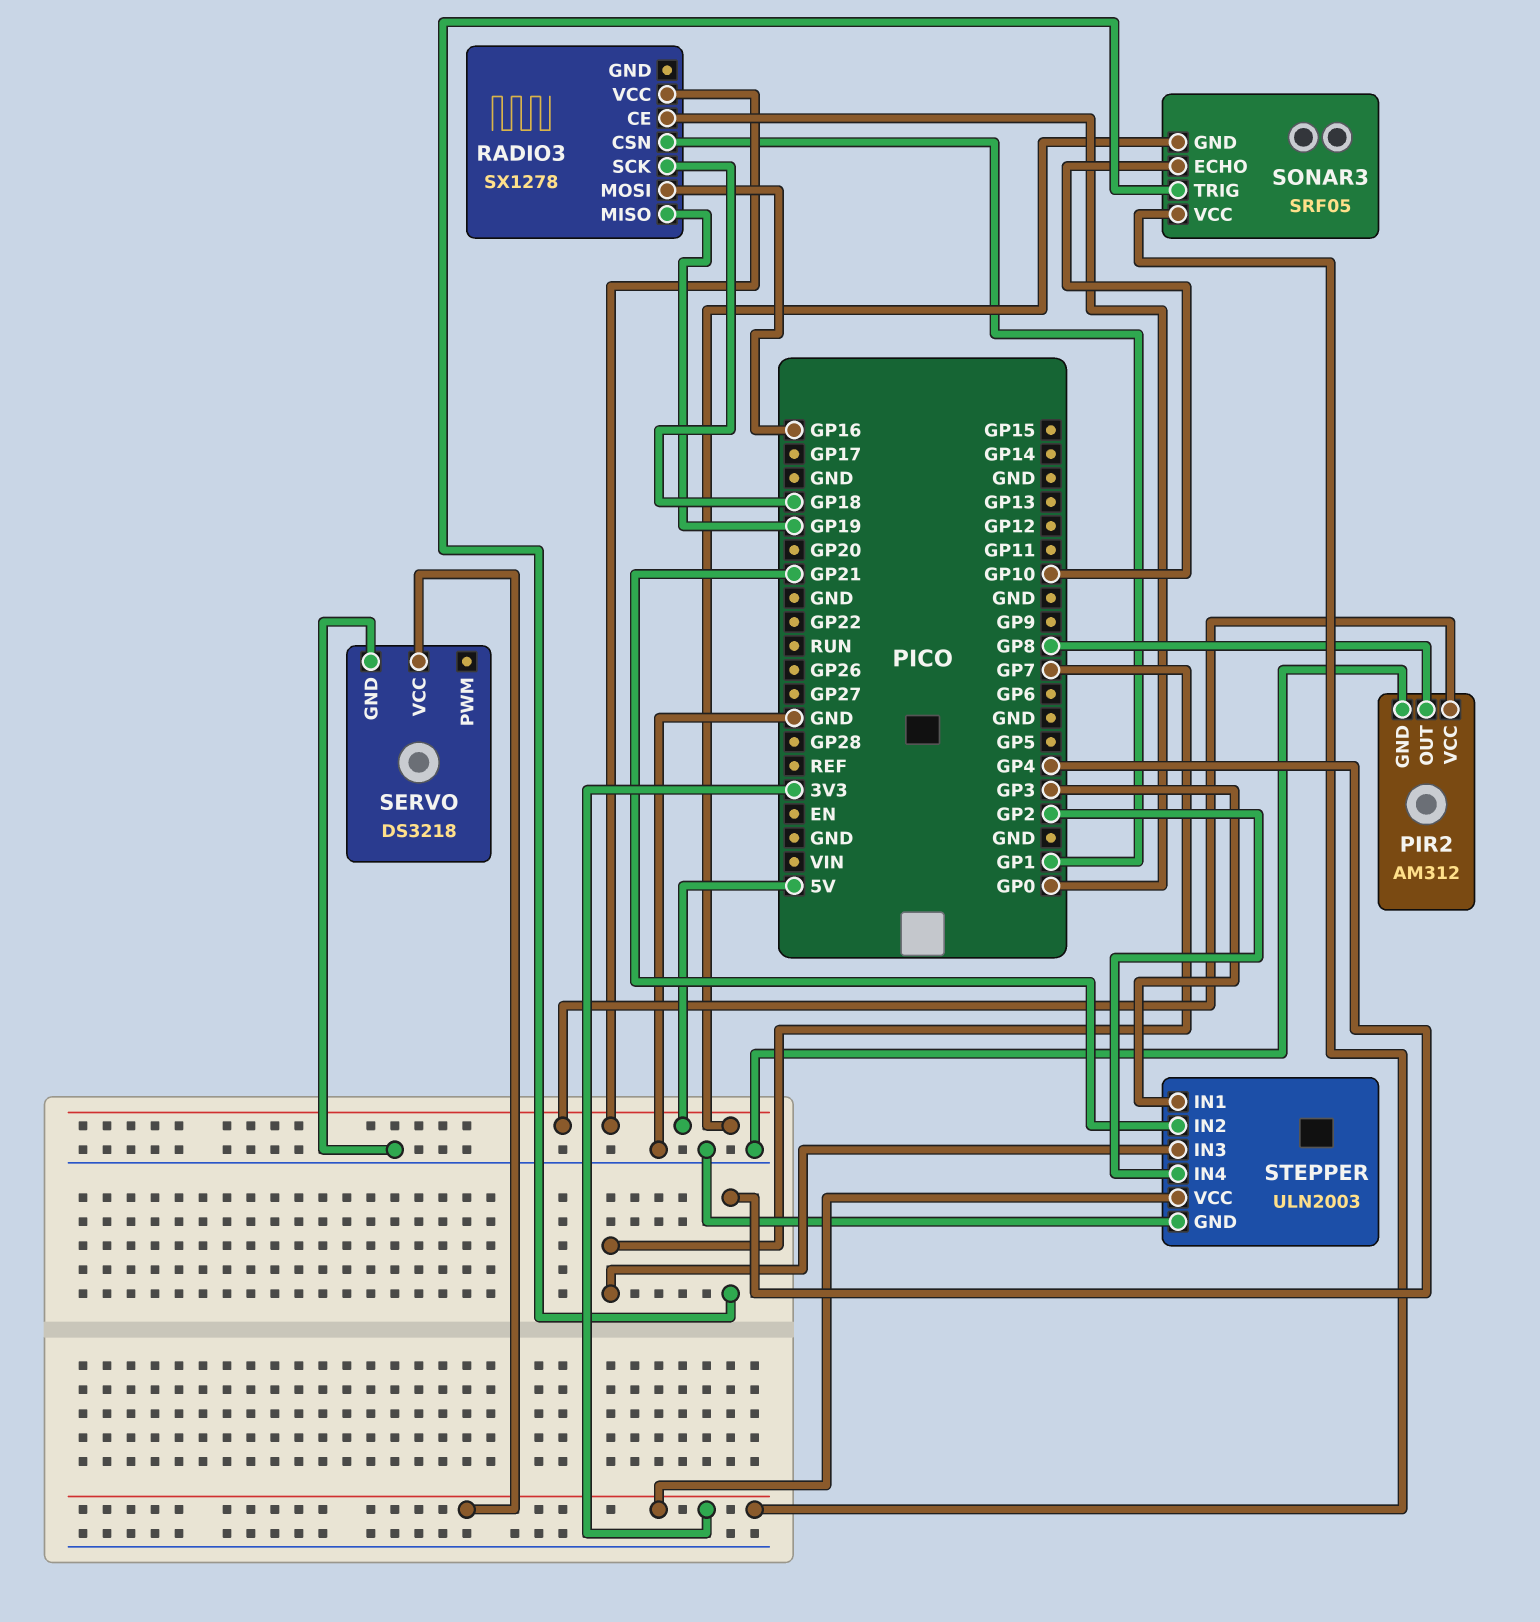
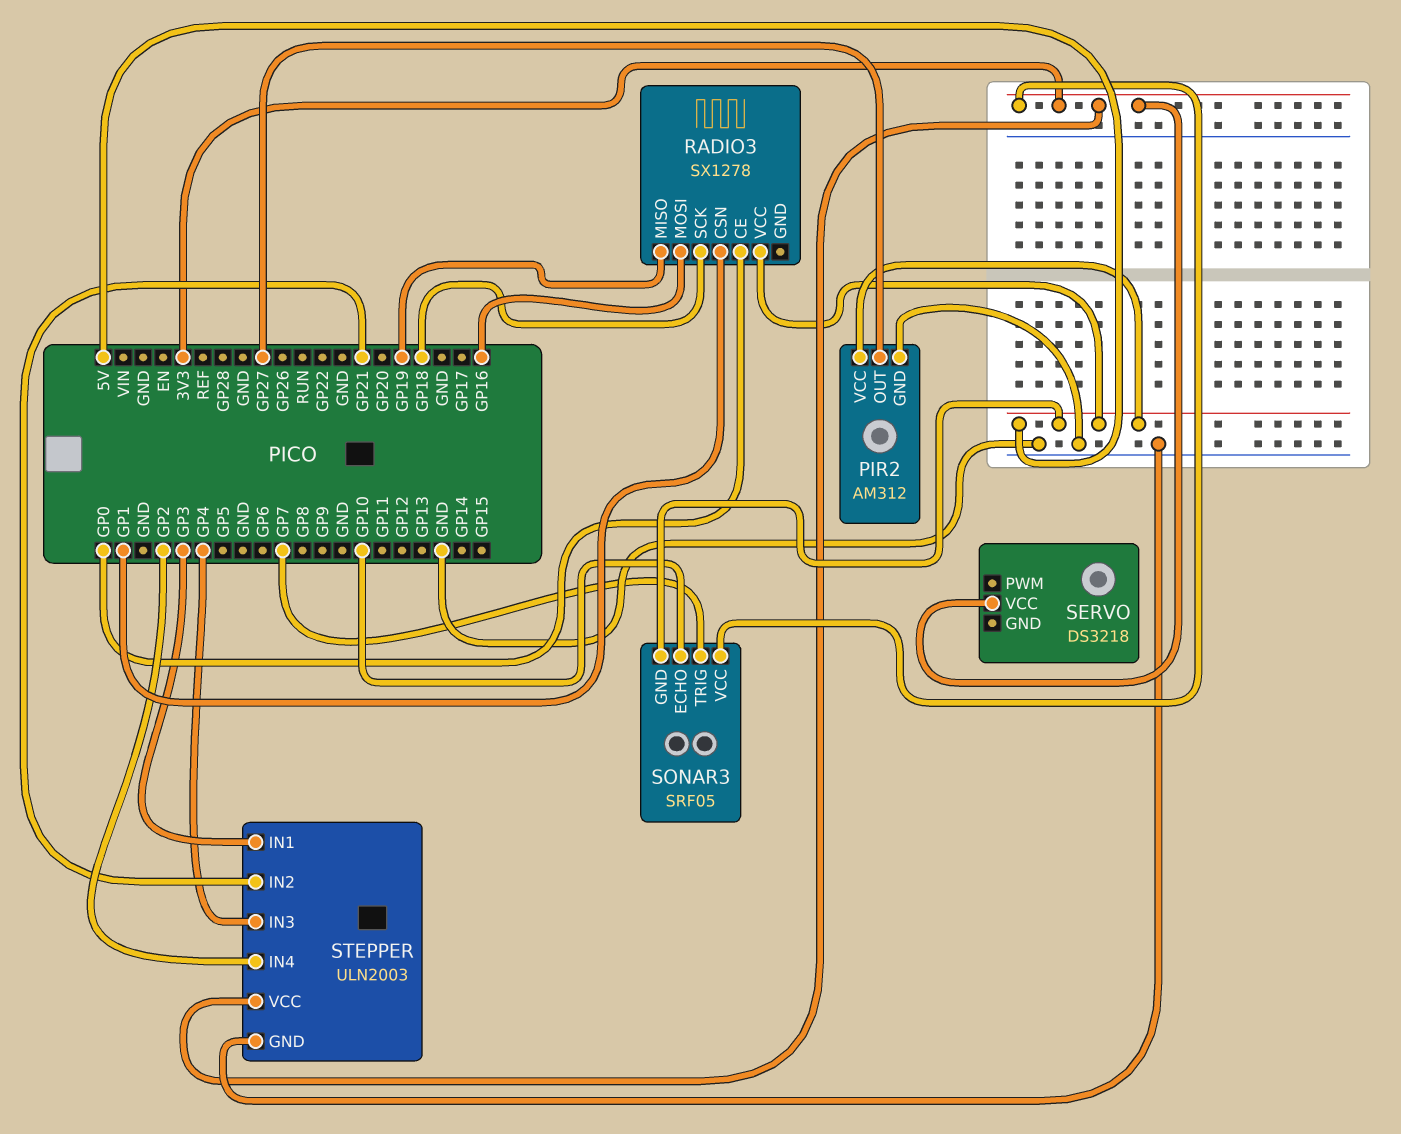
PIR2 pin OUT: GP8 -> GP27
SERVO pin GND: GND -> none
SONAR3 pin TRIG: GP4 -> GP7
STEPPER pin IN3: GP7 -> GP4

